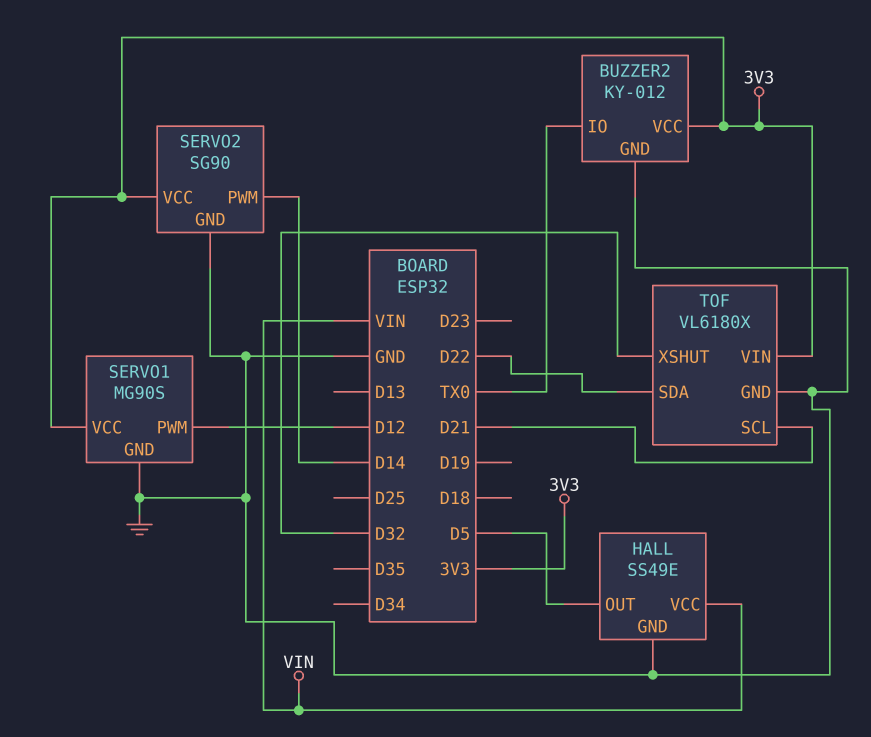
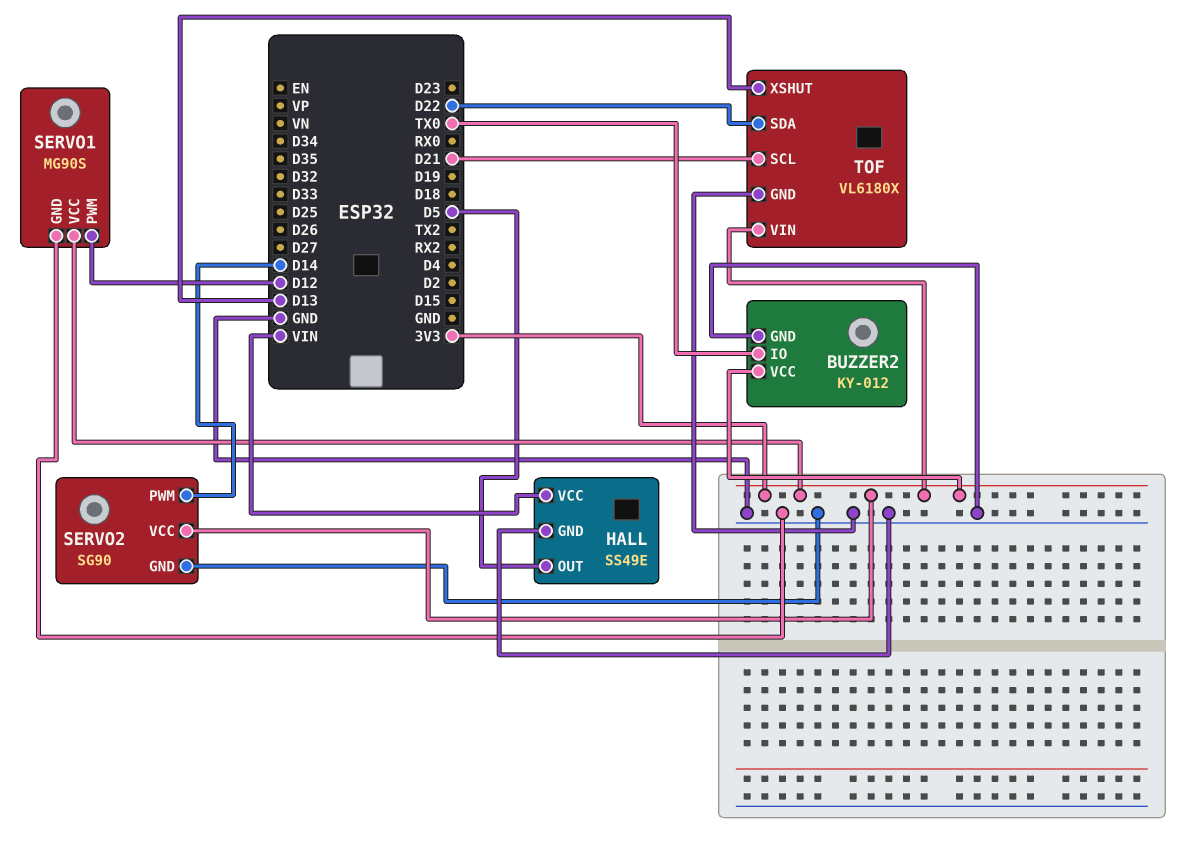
TOF pin XSHUT: D32 -> D13

